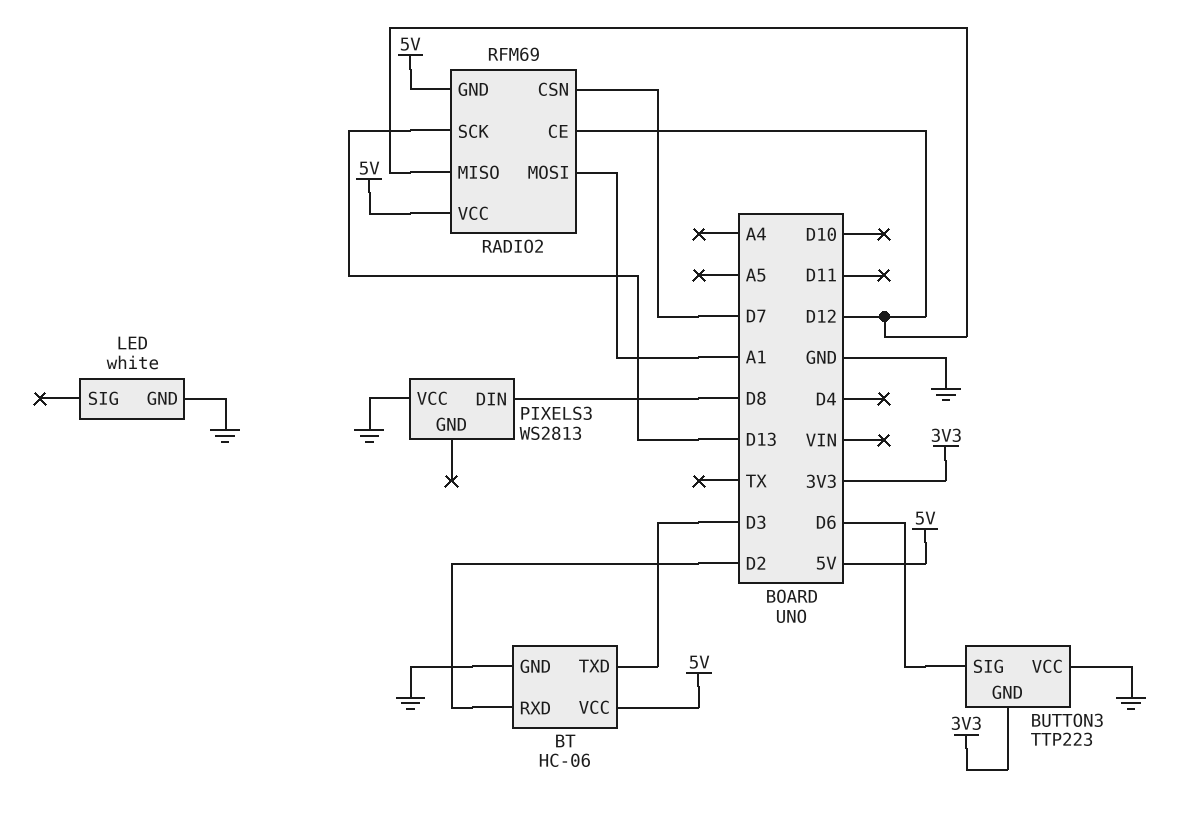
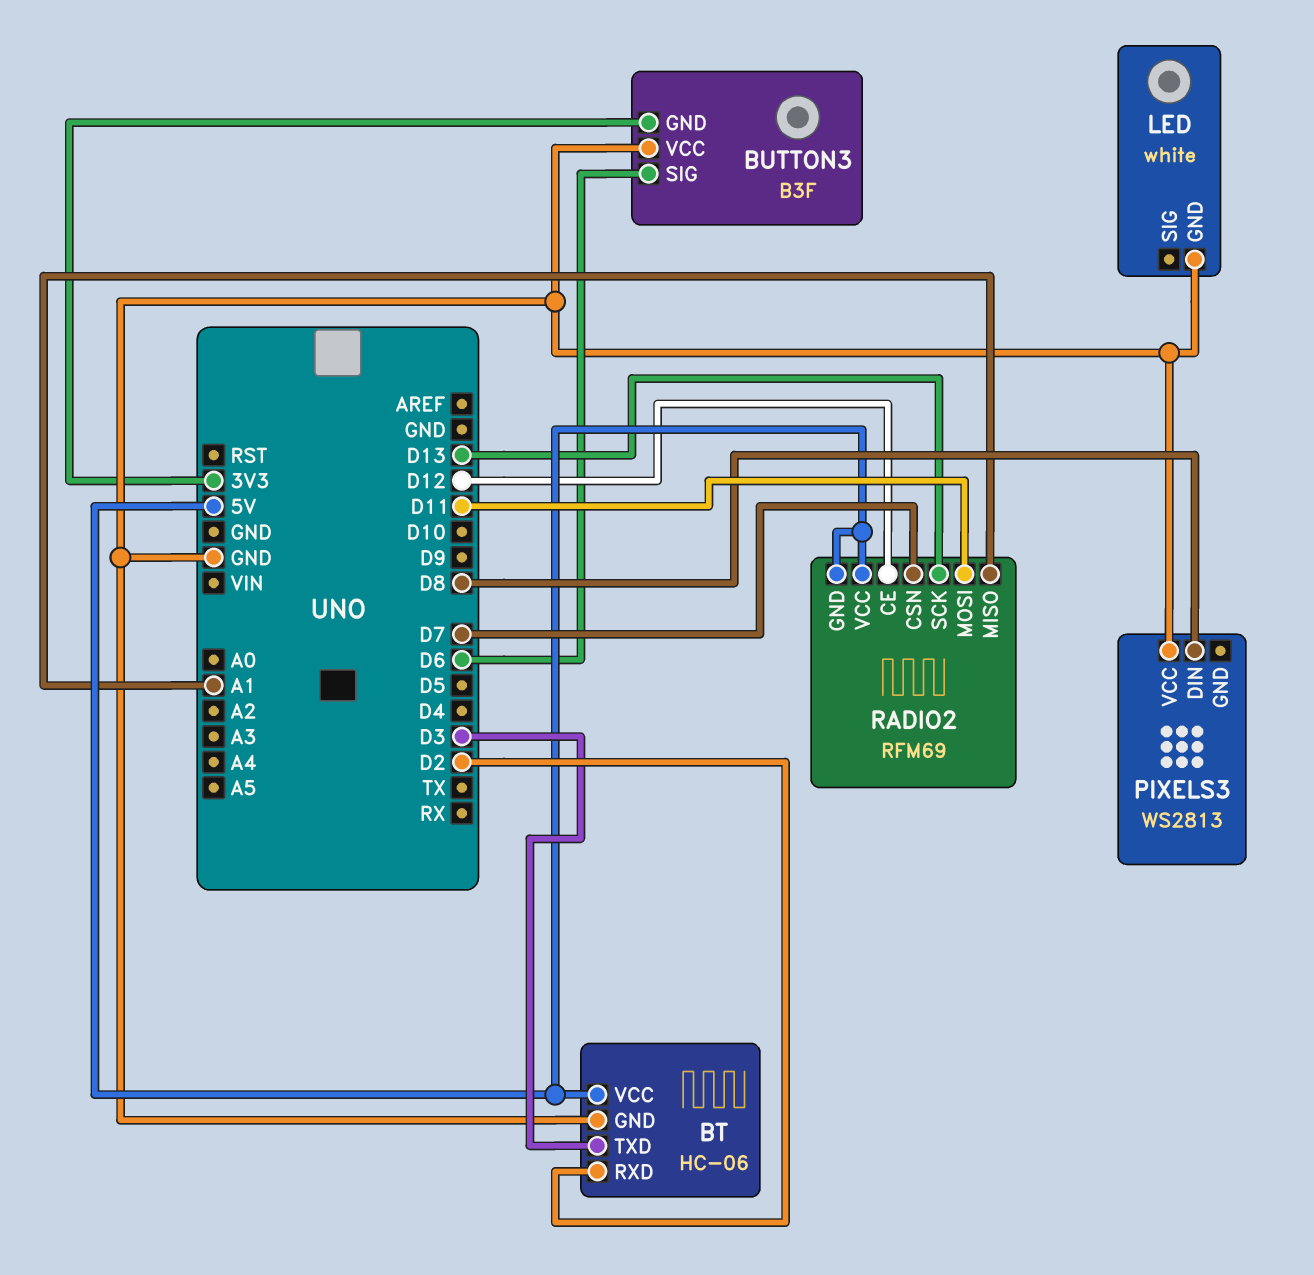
BUTTON3: TTP223 -> B3F
RADIO2 pin MISO: D12 -> A1
RADIO2 pin MOSI: A1 -> D11

